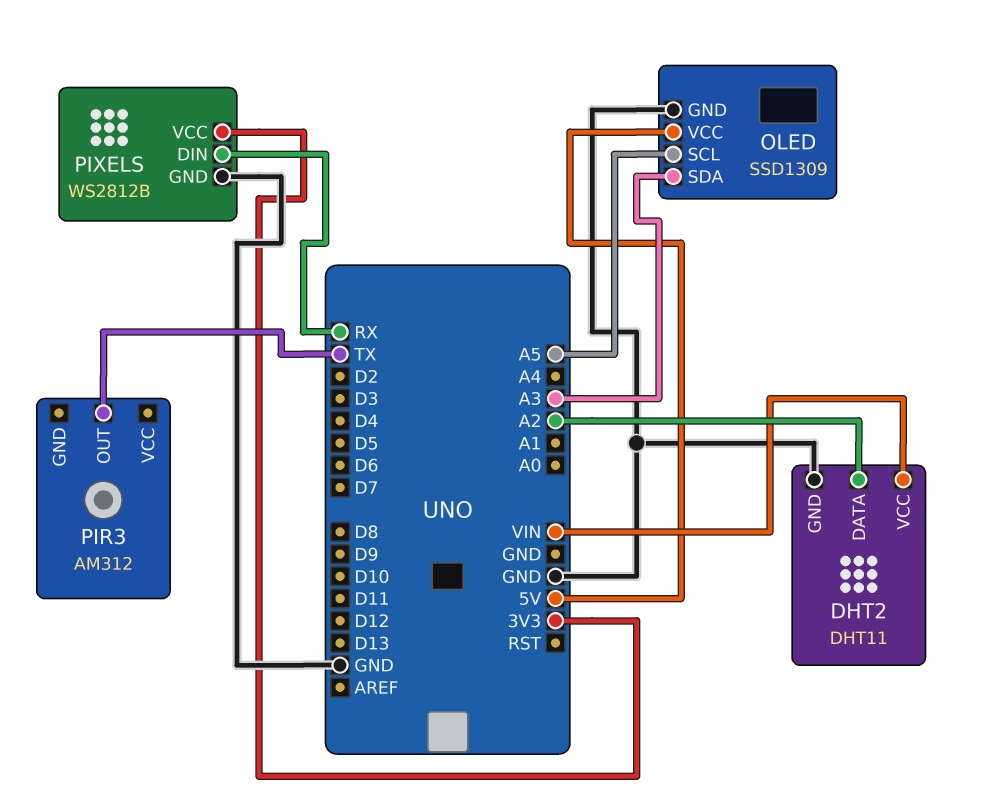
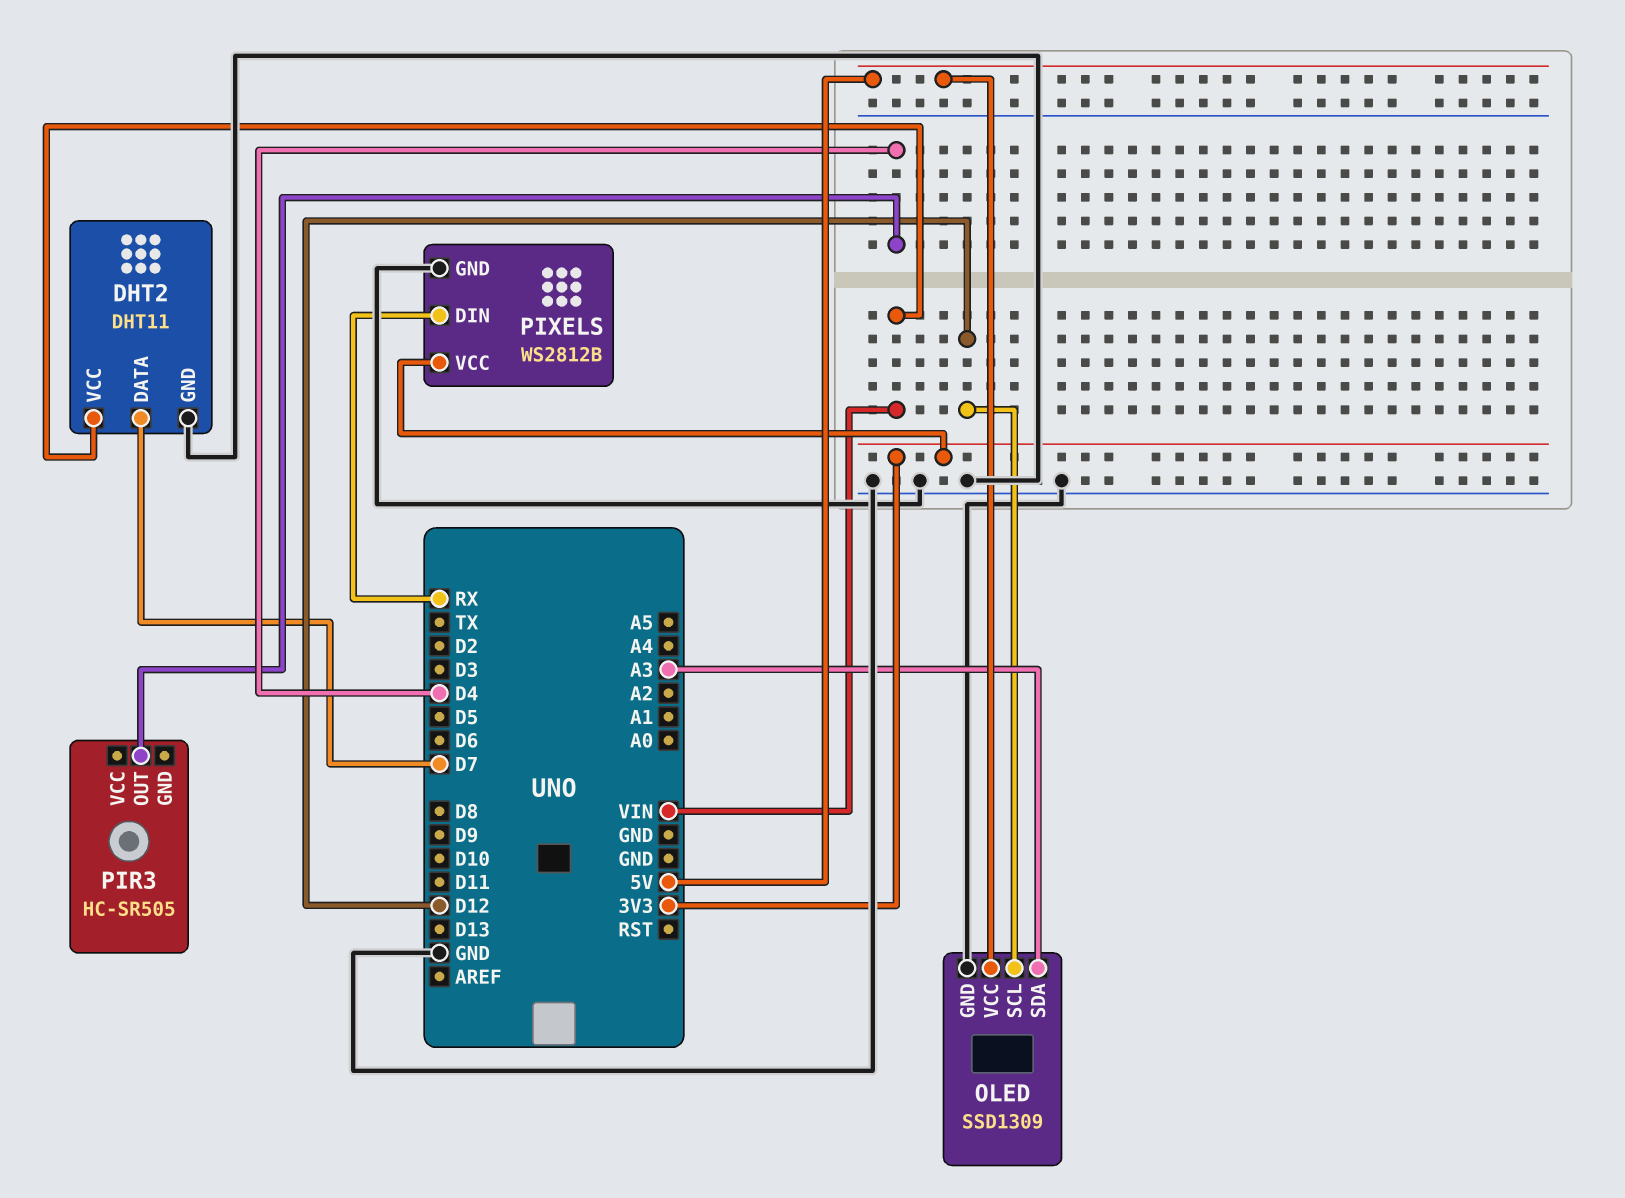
DHT2 pin DATA: A2 -> D7
OLED pin SCL: A5 -> D12
PIR3: AM312 -> HC-SR505
PIR3 pin OUT: TX -> D4

